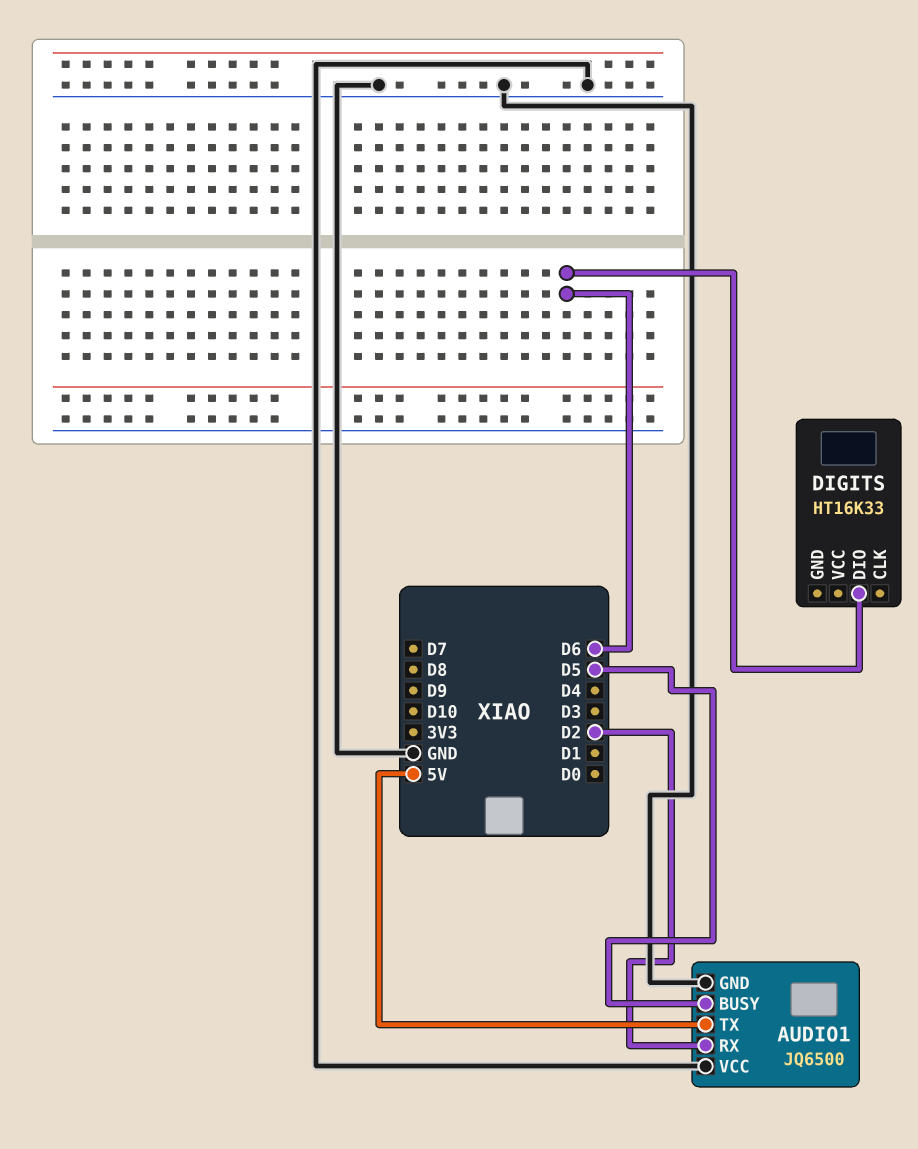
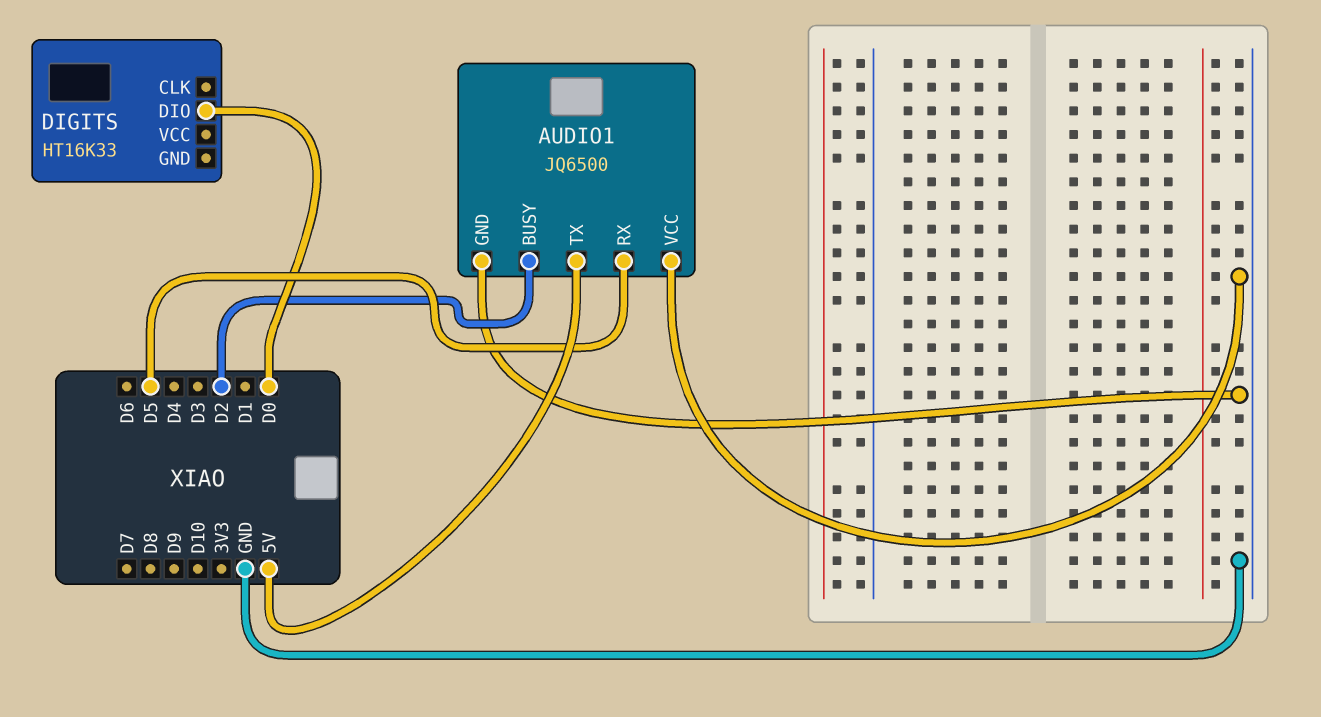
AUDIO1 pin BUSY: D5 -> D2
AUDIO1 pin RX: D2 -> D5
DIGITS pin DIO: D6 -> D0

